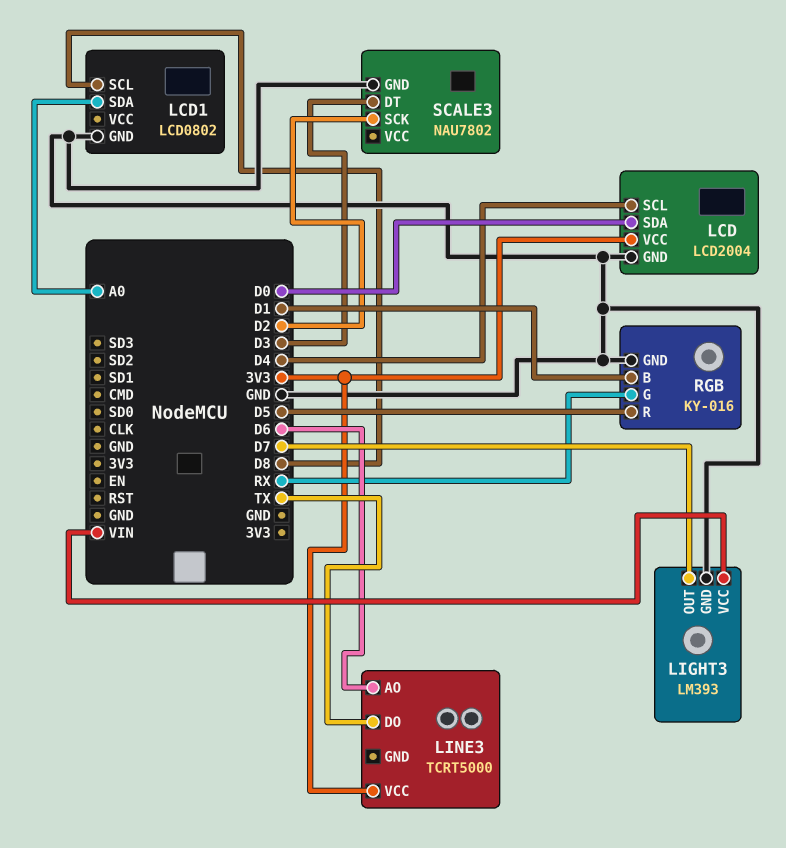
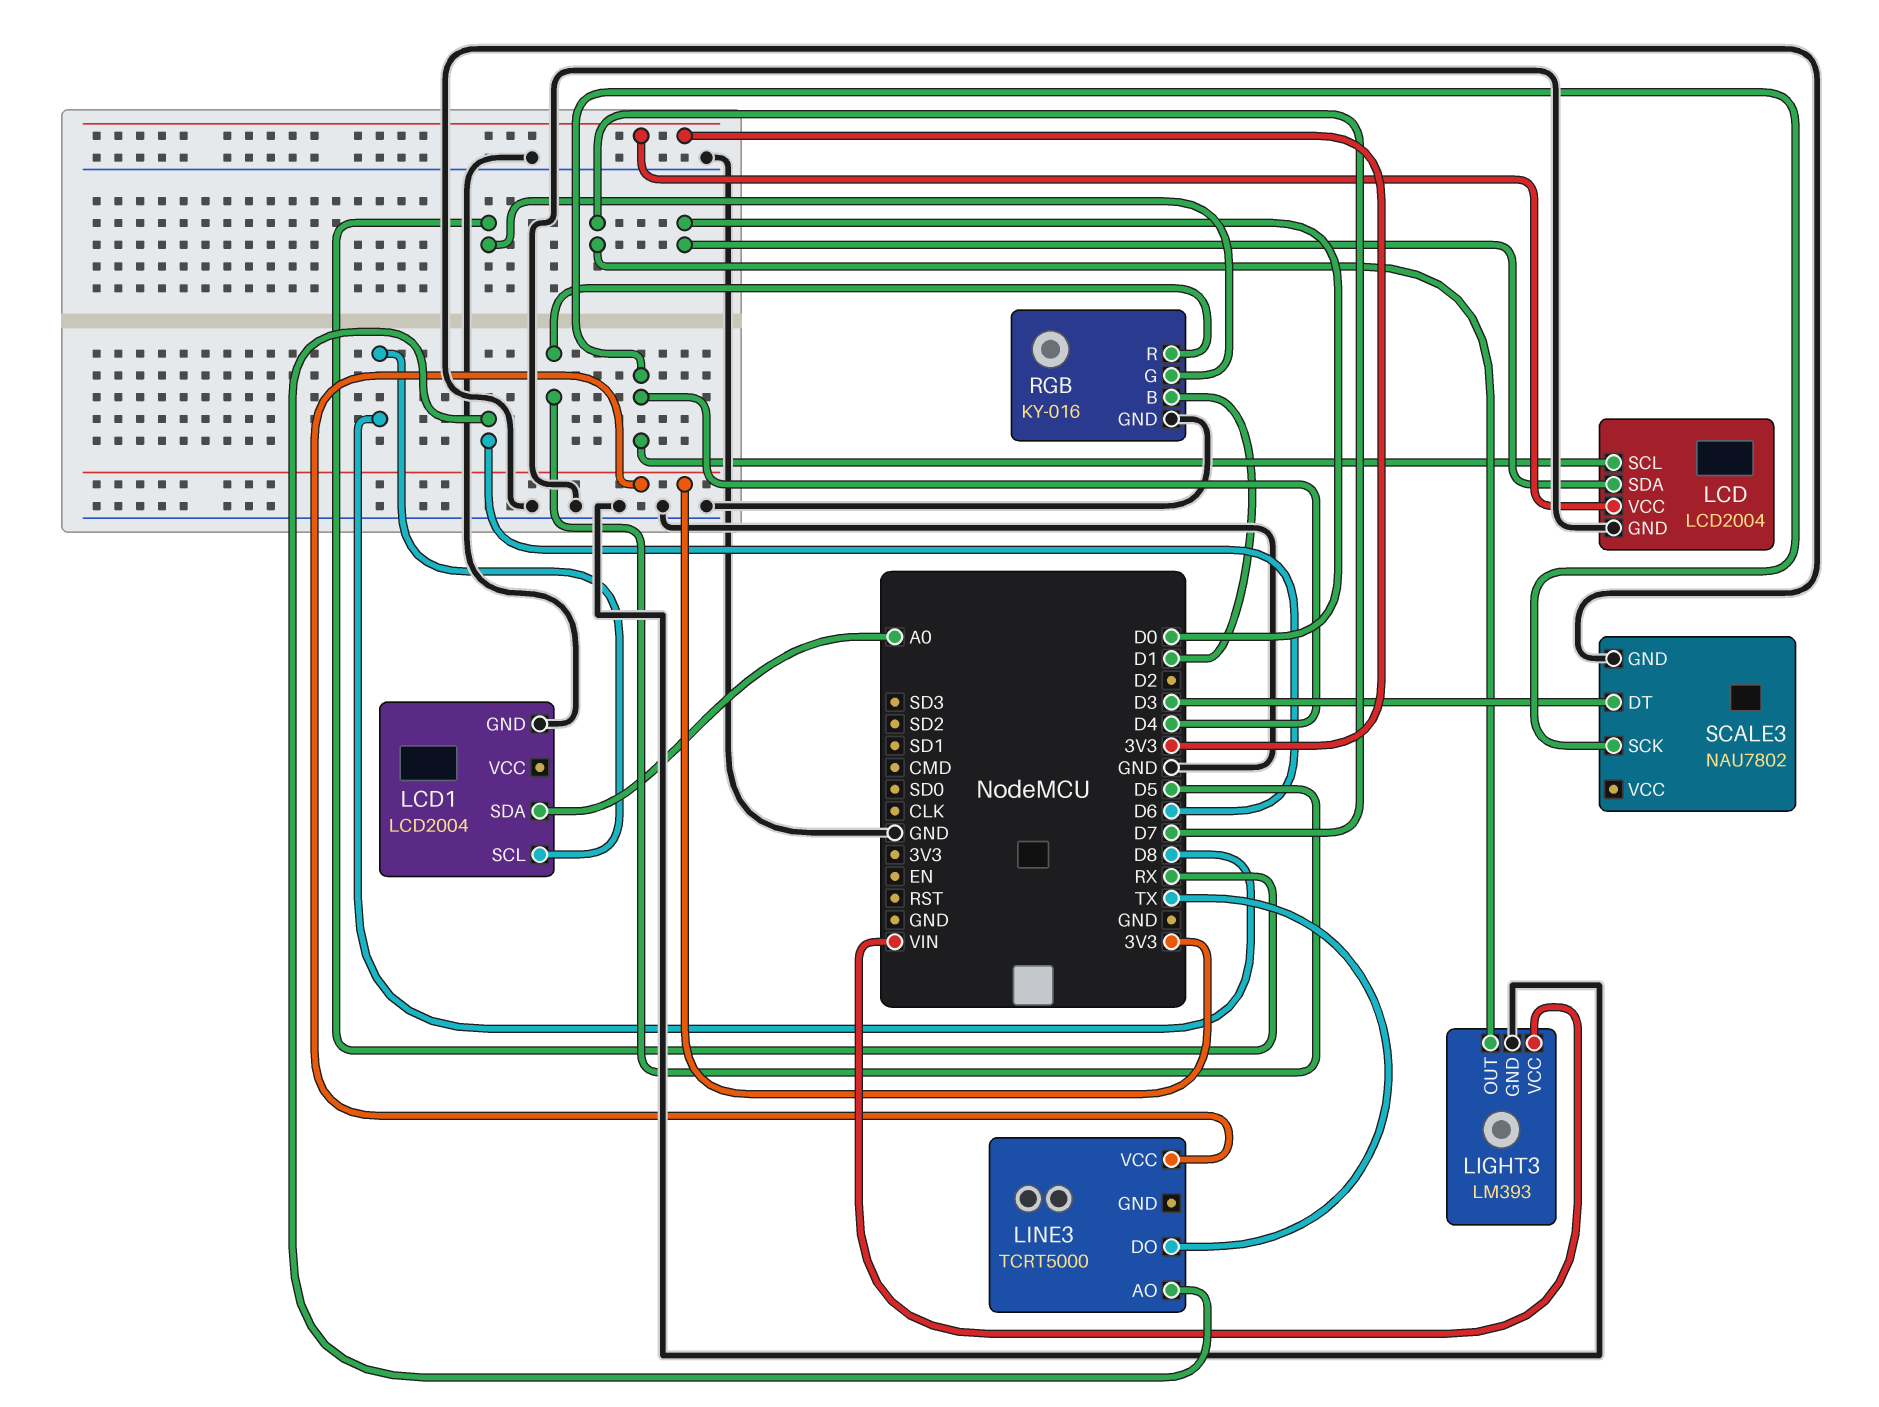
LCD1: LCD0802 -> LCD2004
SCALE3 pin SCK: D2 -> D4

